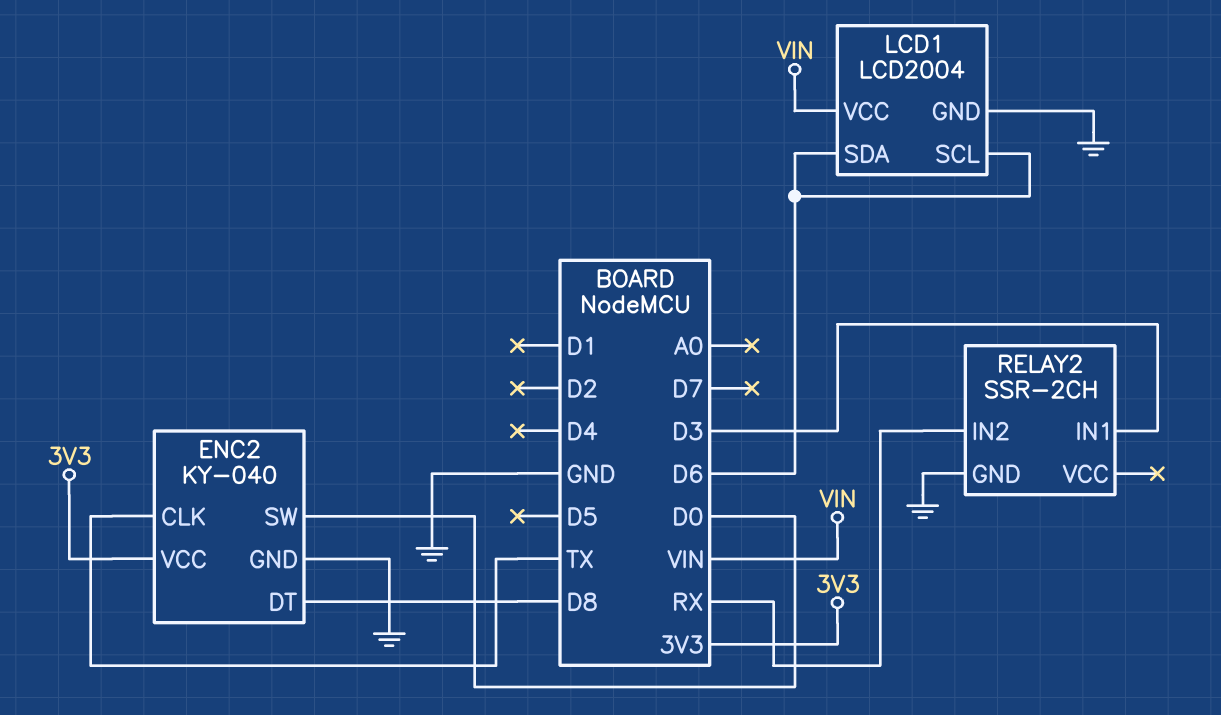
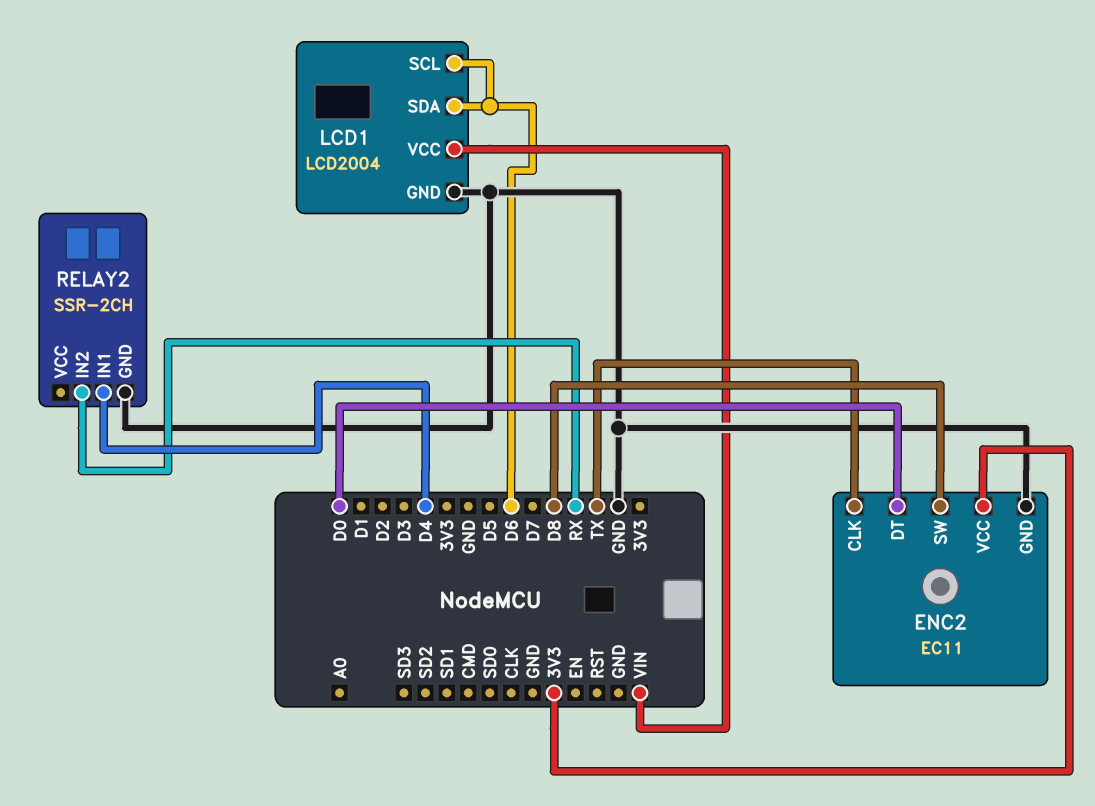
ENC2: KY-040 -> EC11
ENC2 pin DT: D8 -> D0
ENC2 pin SW: D0 -> D8
RELAY2 pin IN1: D3 -> D4

